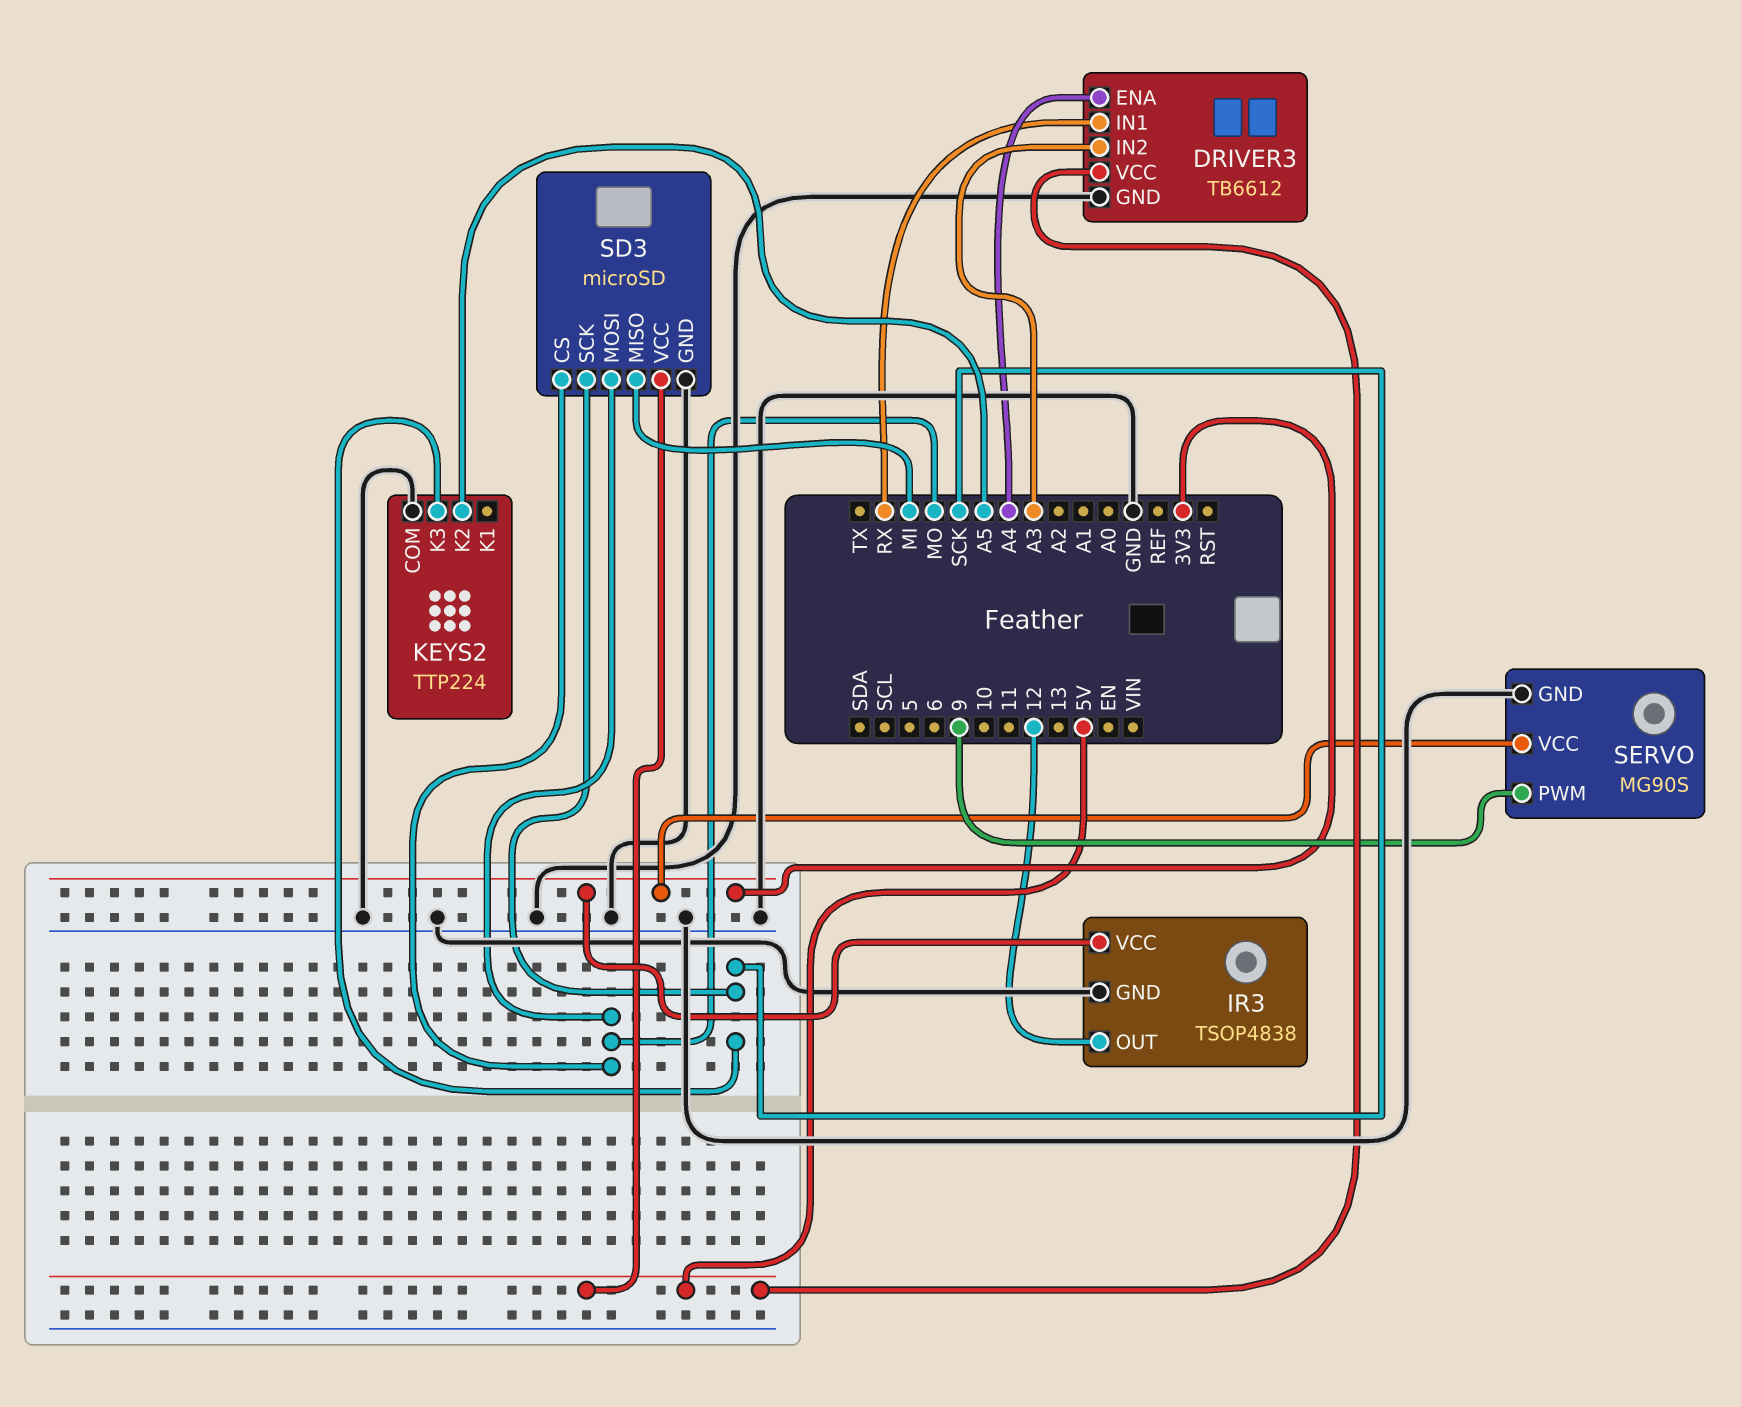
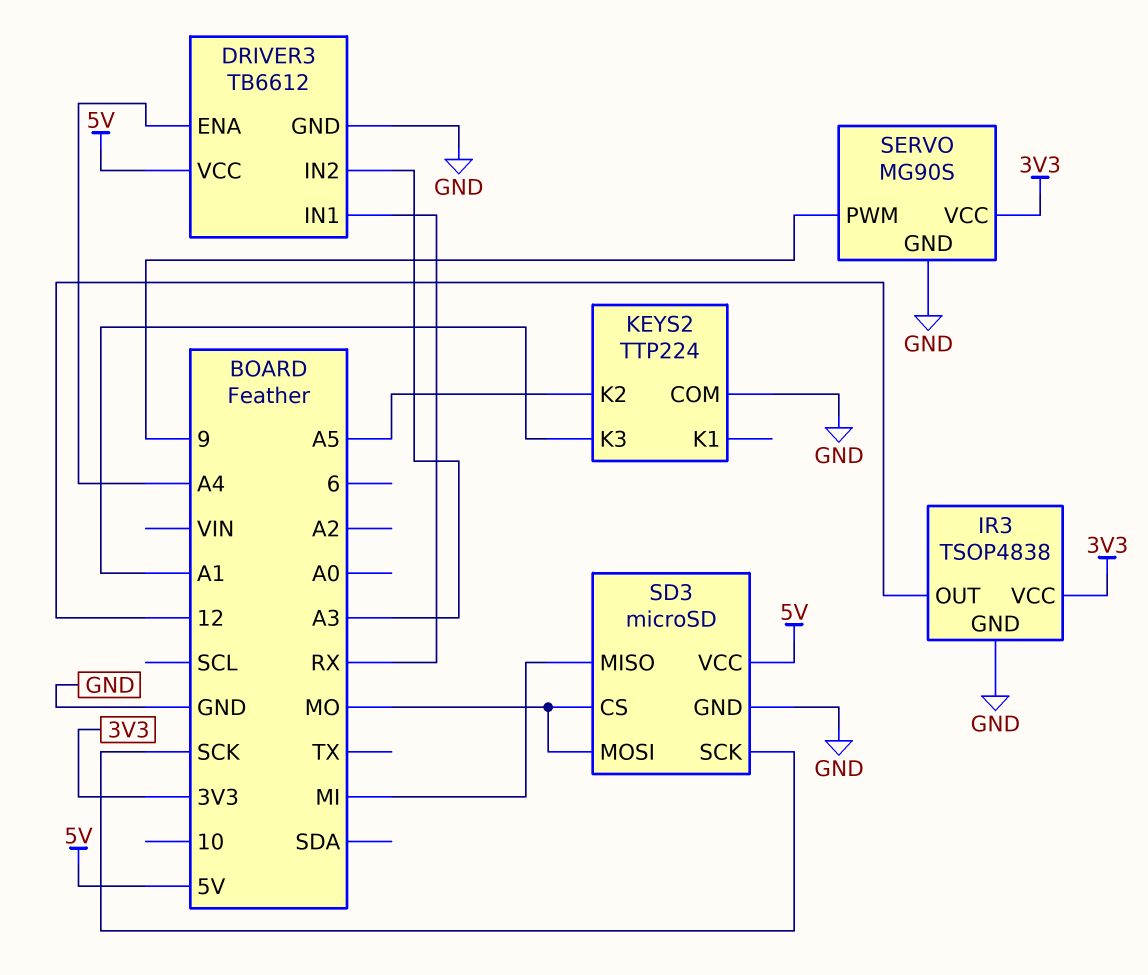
KEYS2 pin K3: SCK -> A1

